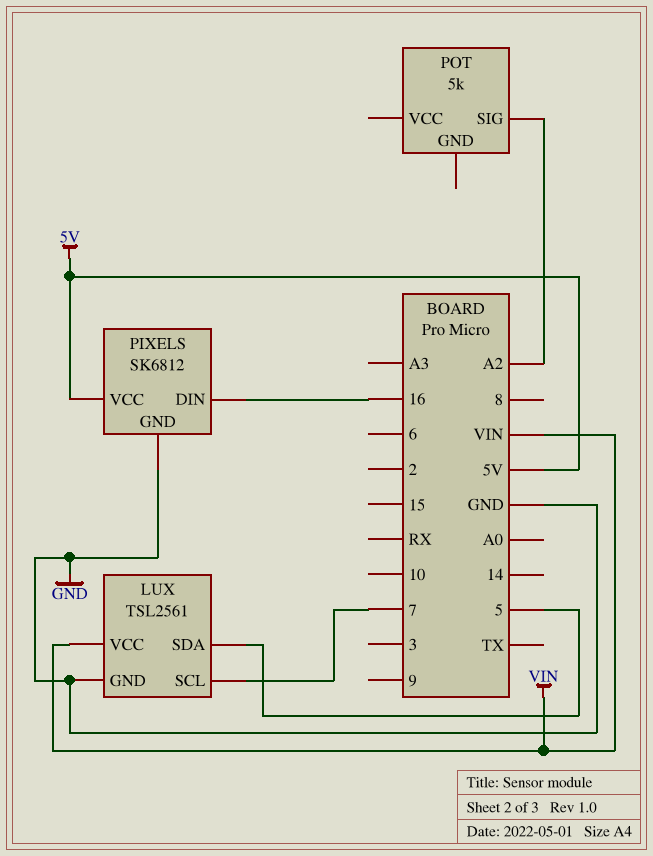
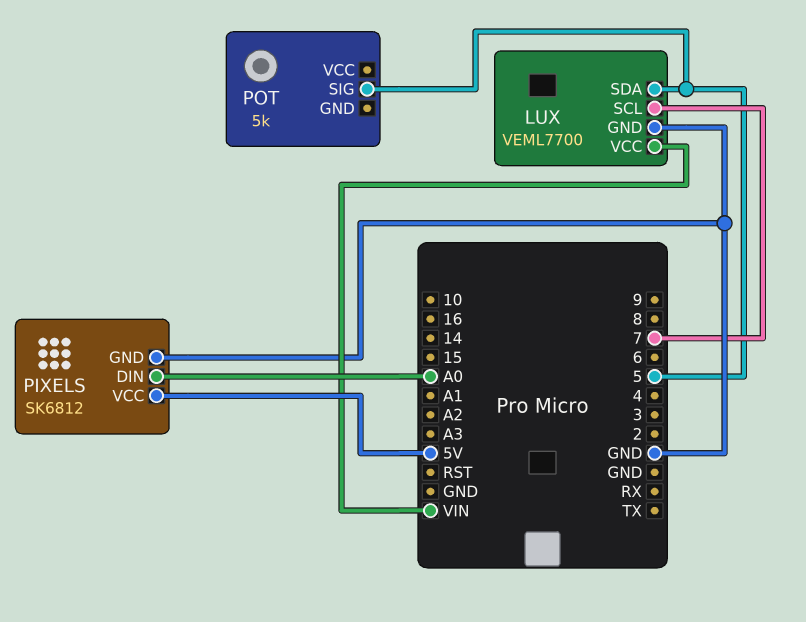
LUX: TSL2561 -> VEML7700
PIXELS pin DIN: 16 -> A0
POT pin SIG: A2 -> 5

